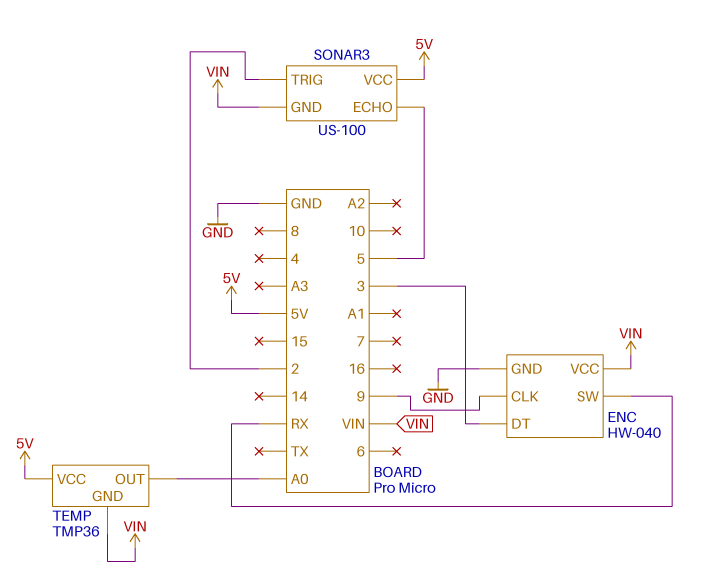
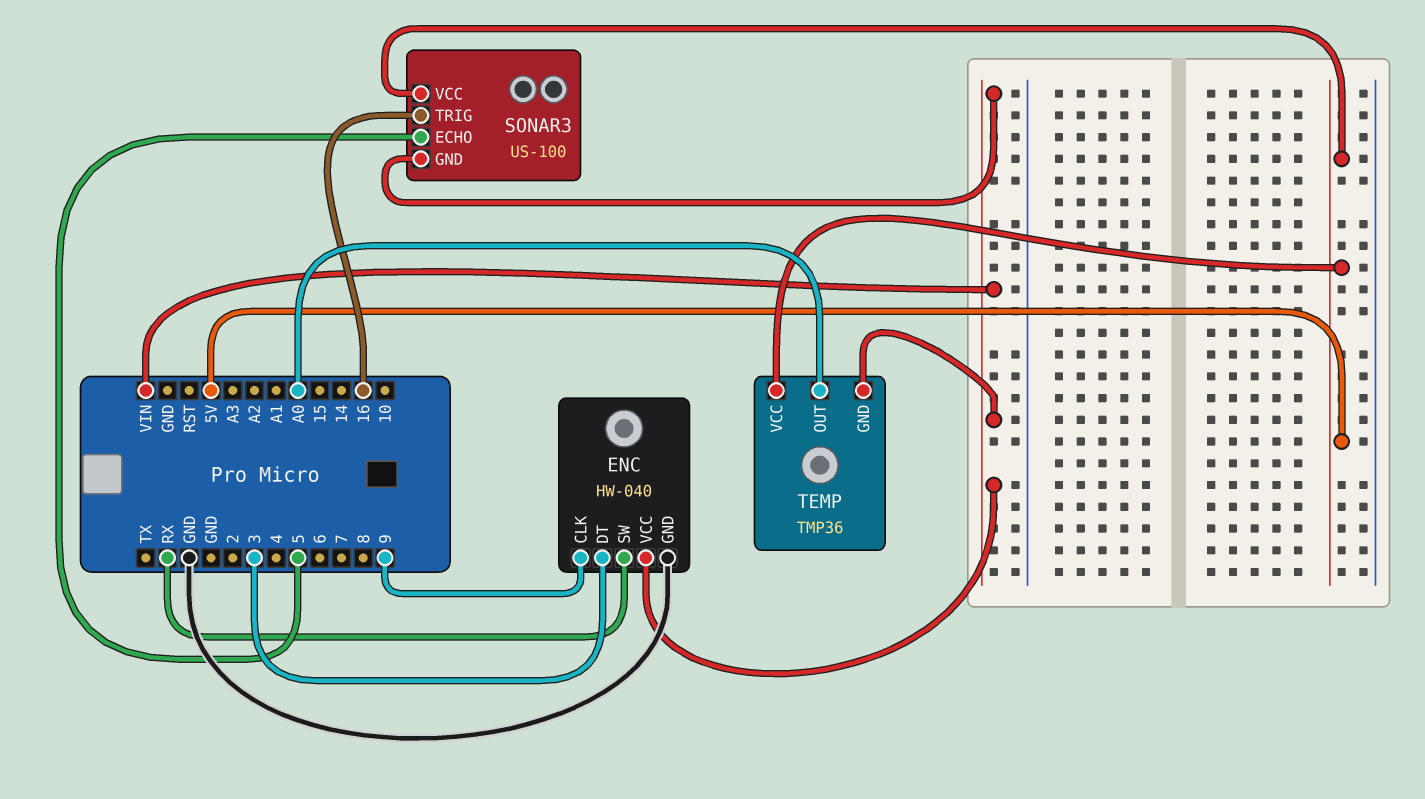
SONAR3 pin TRIG: 2 -> 16

